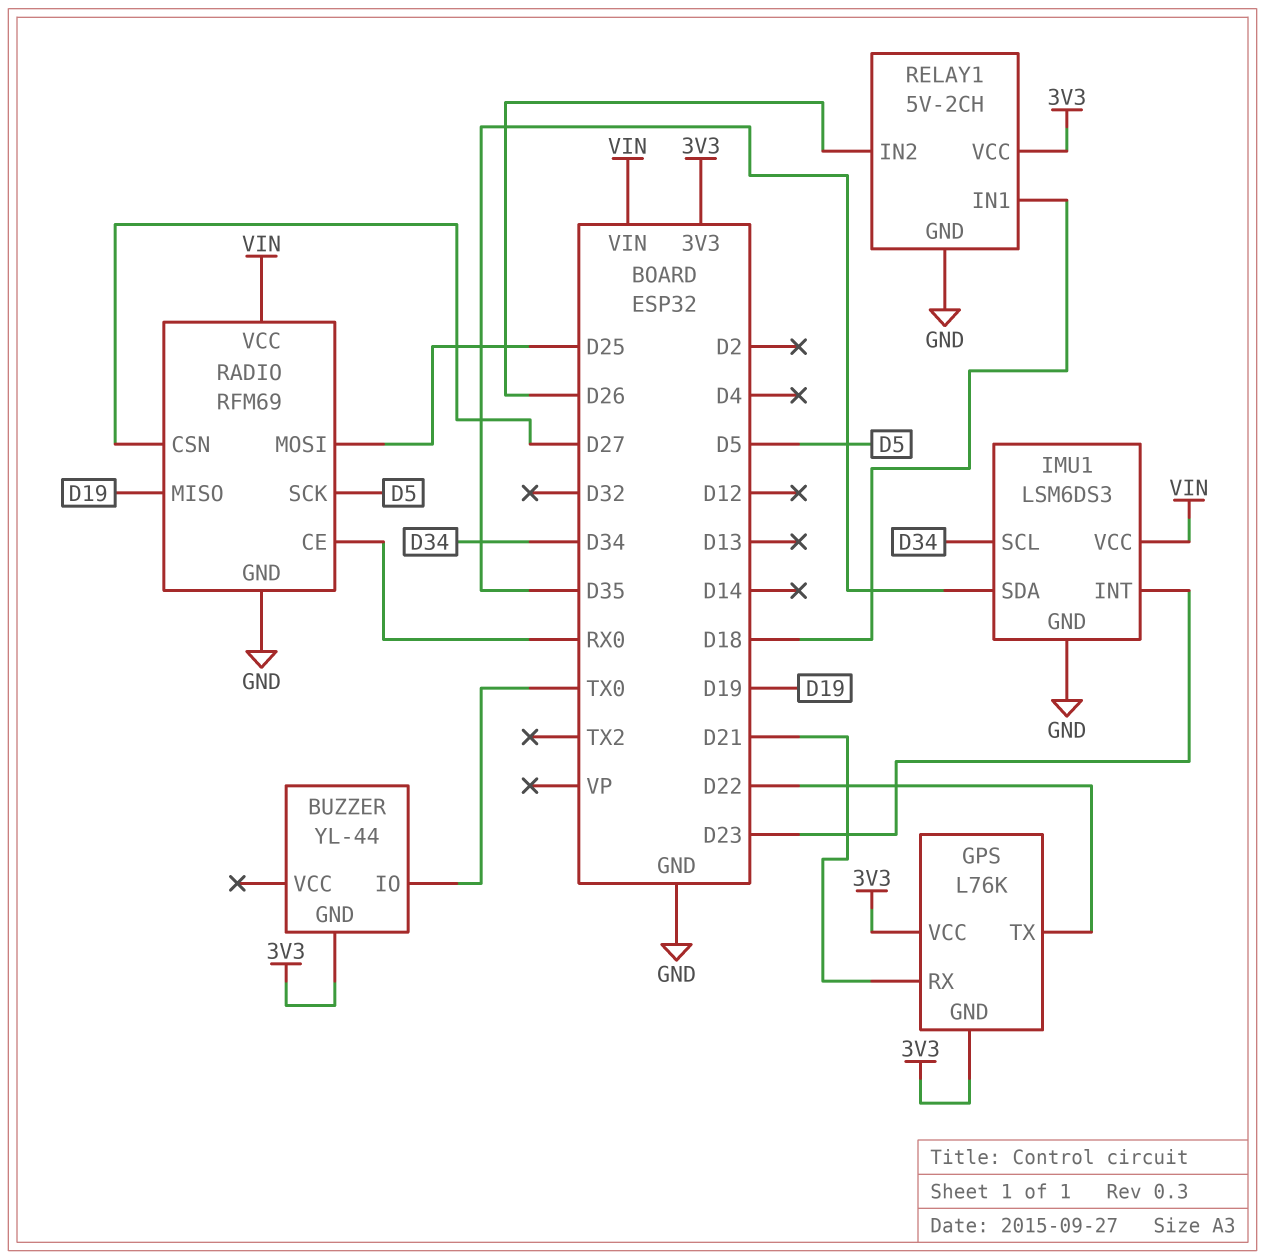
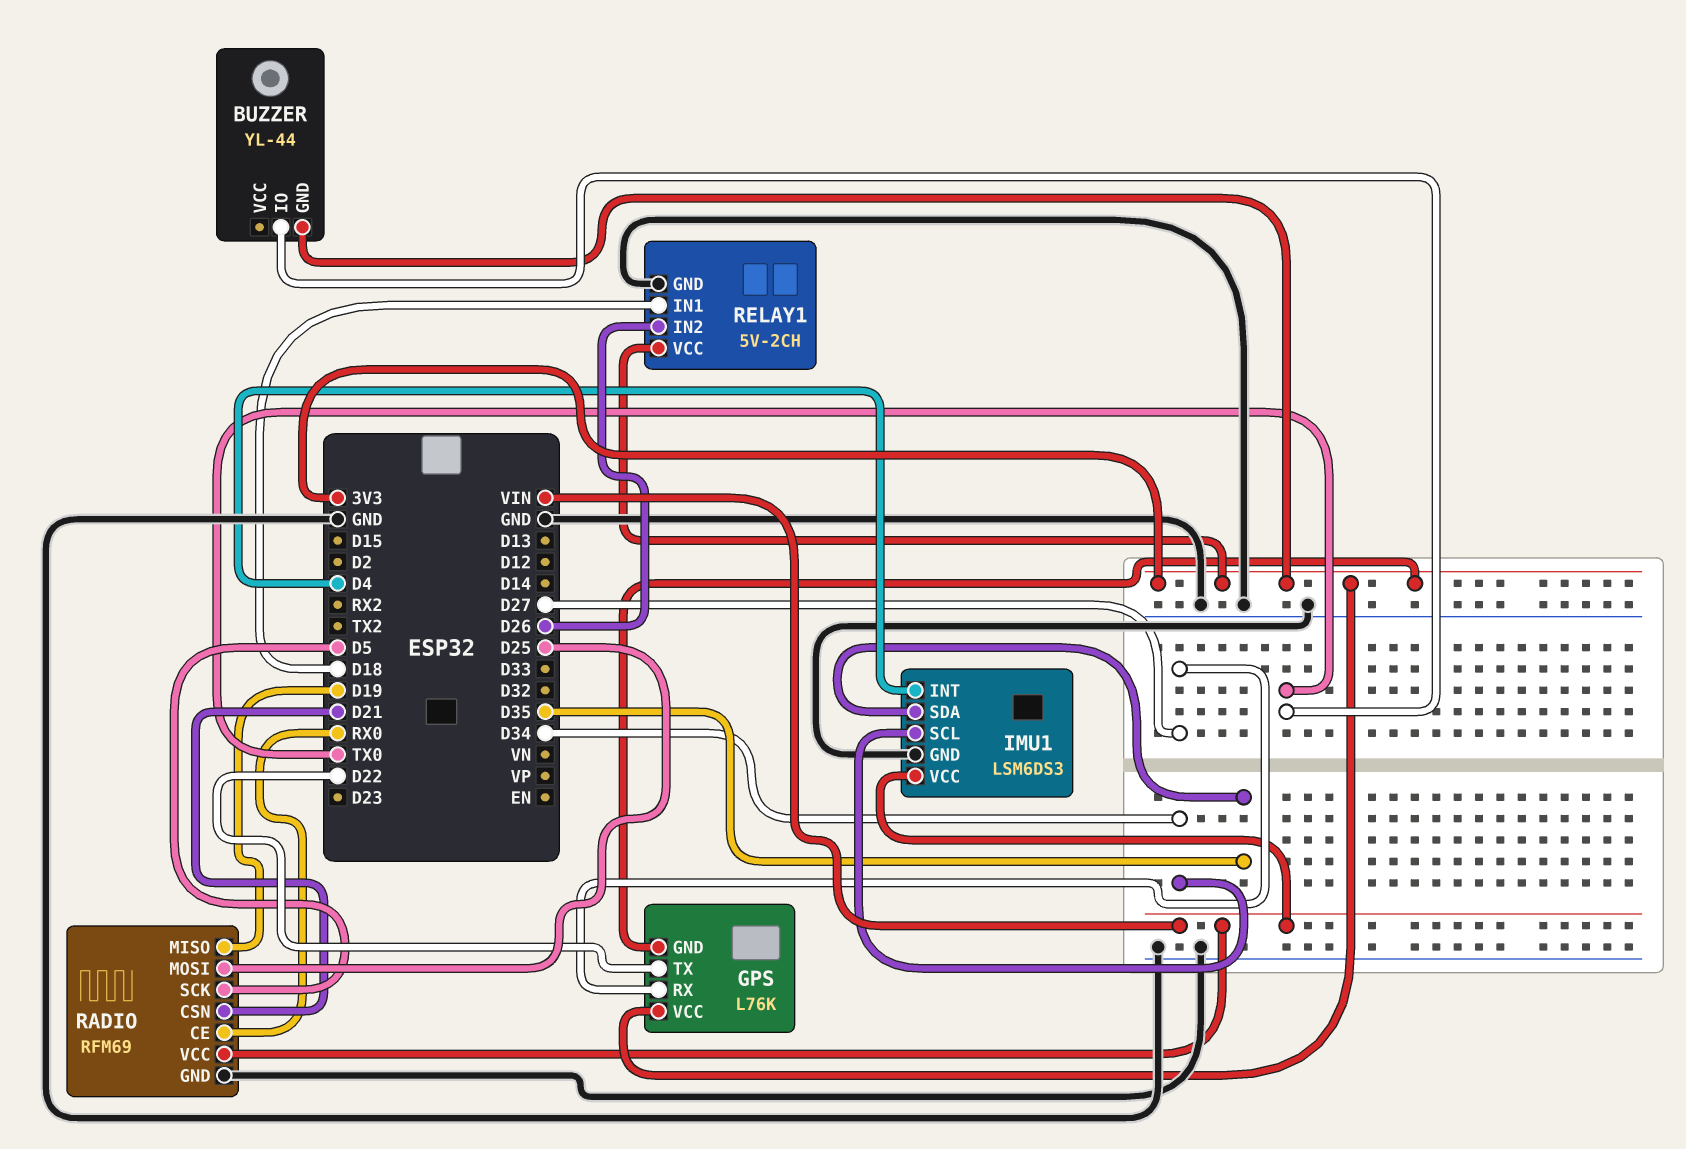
GPS pin RX: D21 -> D27
IMU1 pin INT: D23 -> D4
RADIO pin CSN: D27 -> D21

